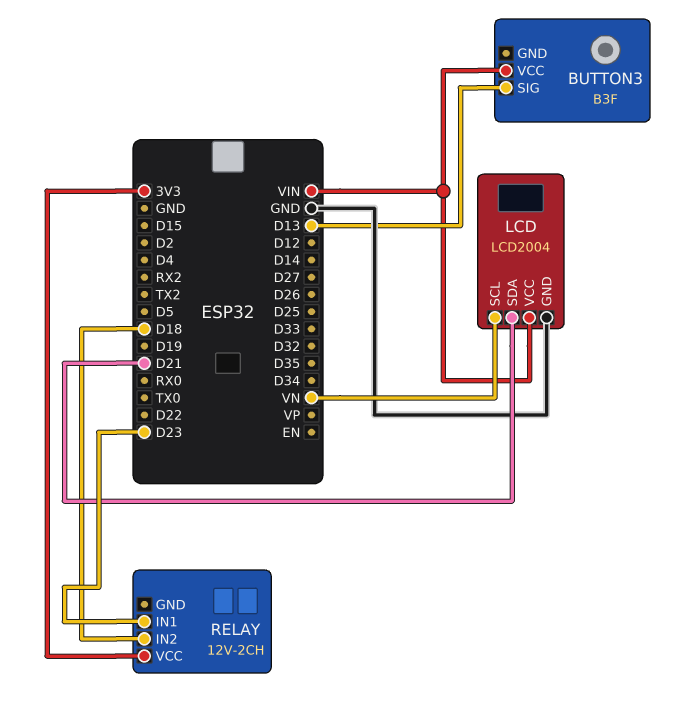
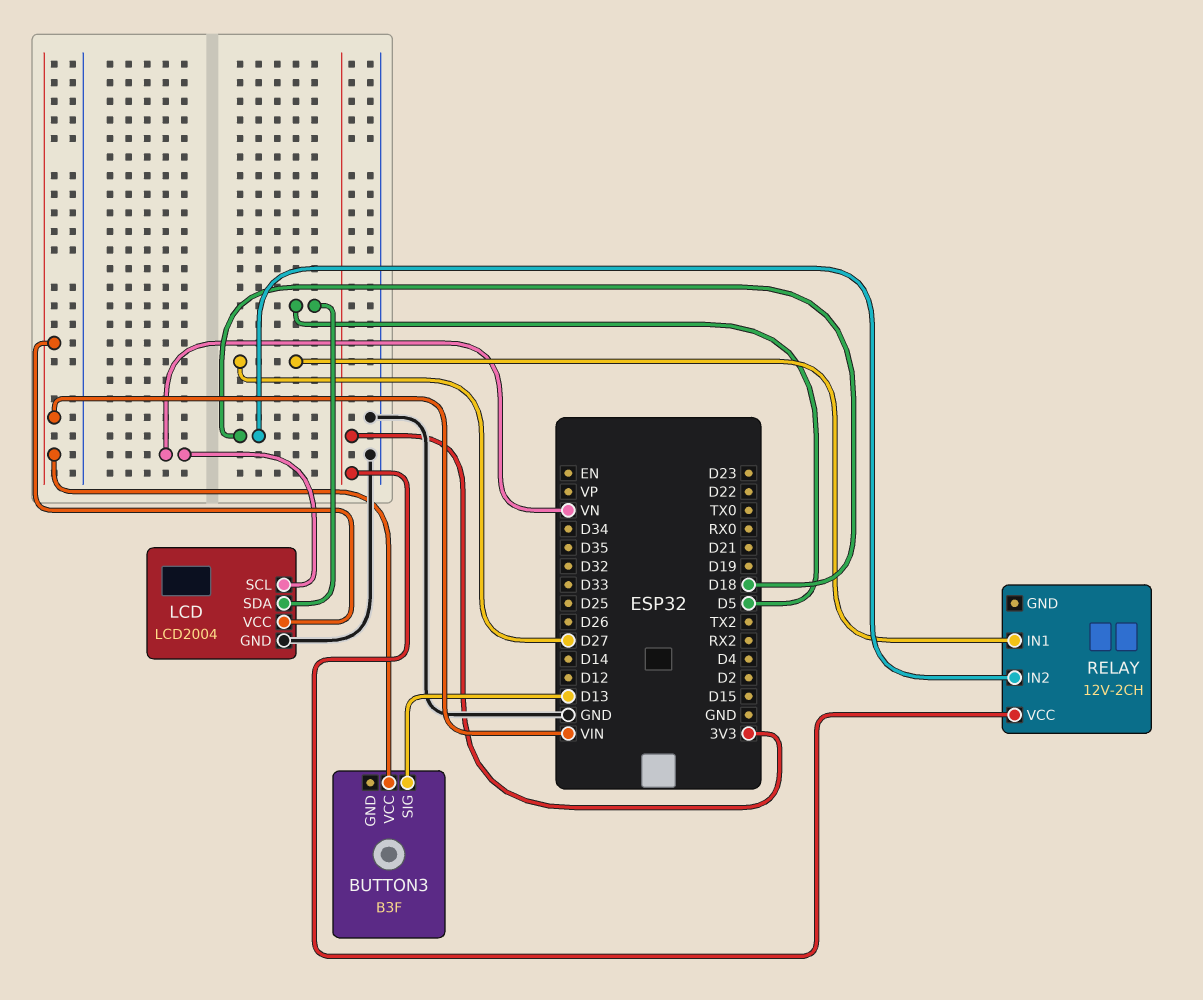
LCD pin SDA: D21 -> D5
RELAY pin IN1: D23 -> D27

